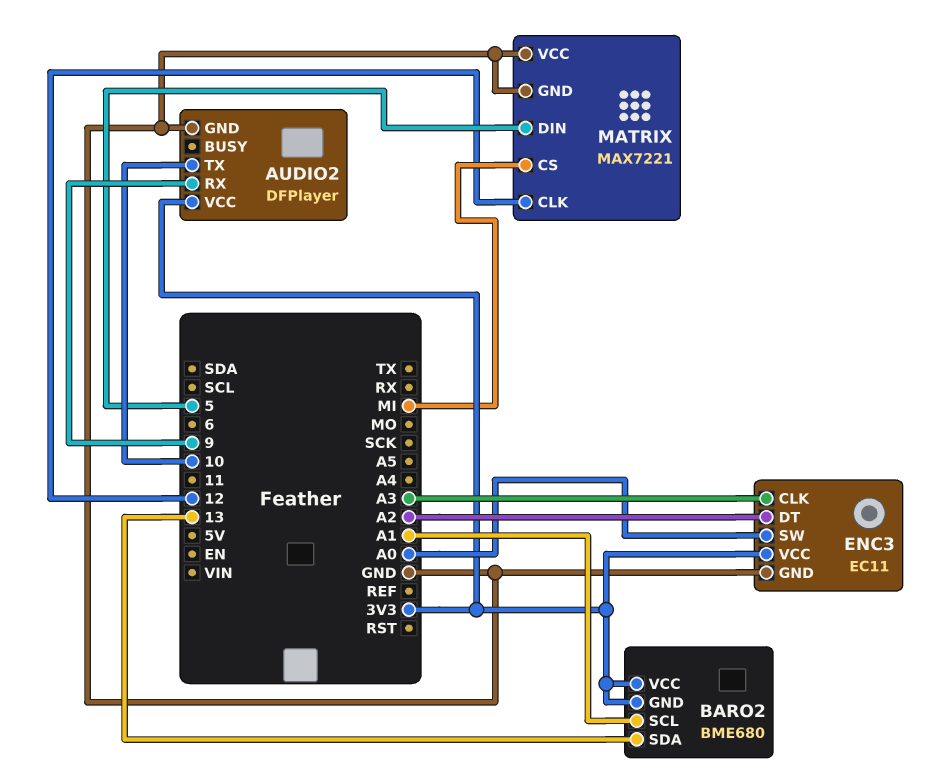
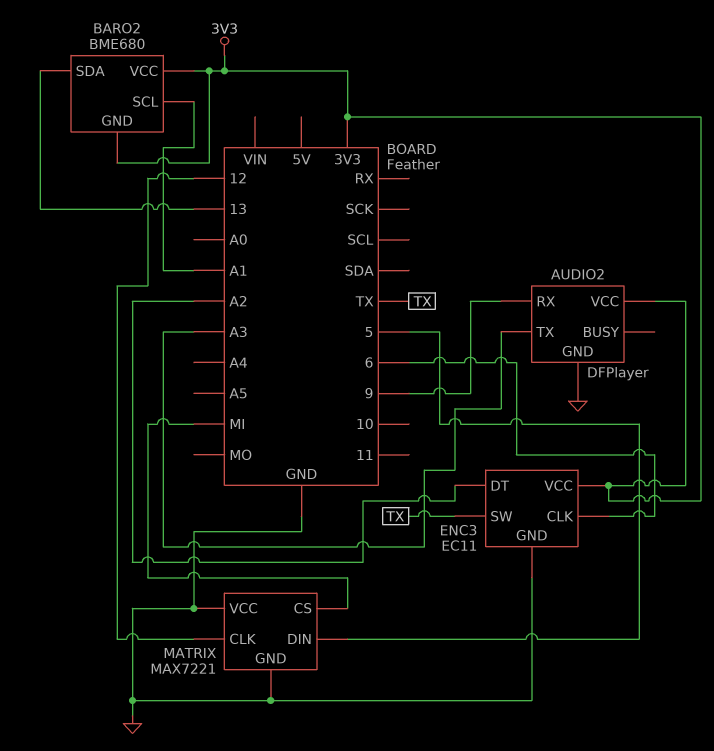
AUDIO2 pin TX: 10 -> A3
ENC3 pin CLK: A3 -> 6
ENC3 pin SW: A0 -> TX

